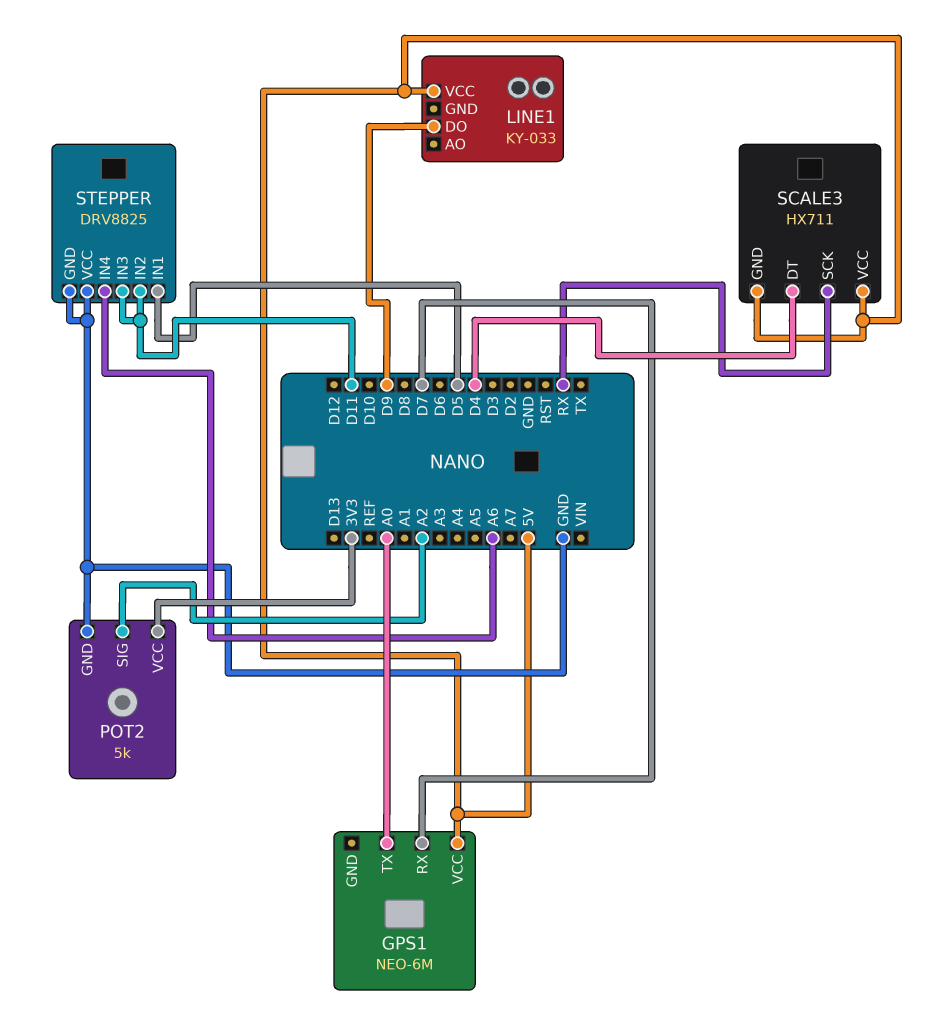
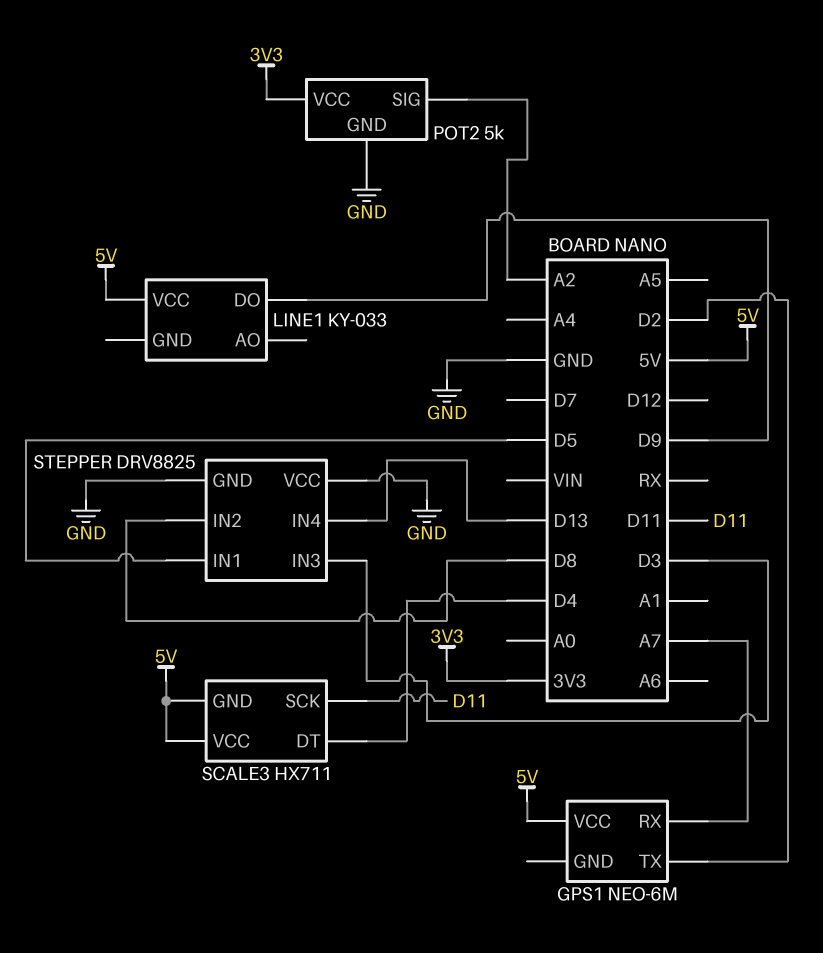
GPS1 pin RX: D7 -> A7
GPS1 pin TX: A0 -> D2
SCALE3 pin SCK: RX -> D11
STEPPER pin IN2: D11 -> D8
STEPPER pin IN3: D11 -> D3
STEPPER pin IN4: A6 -> D13

